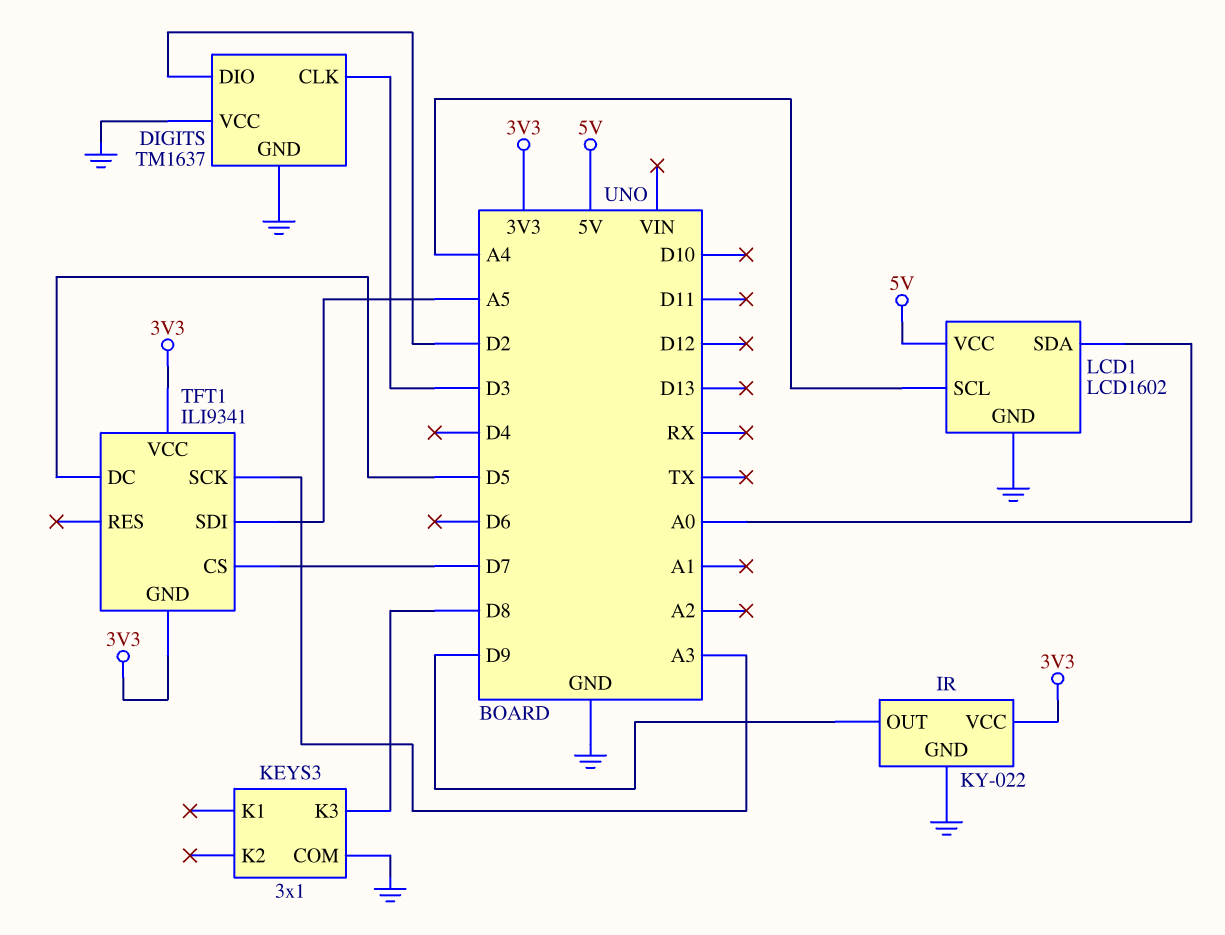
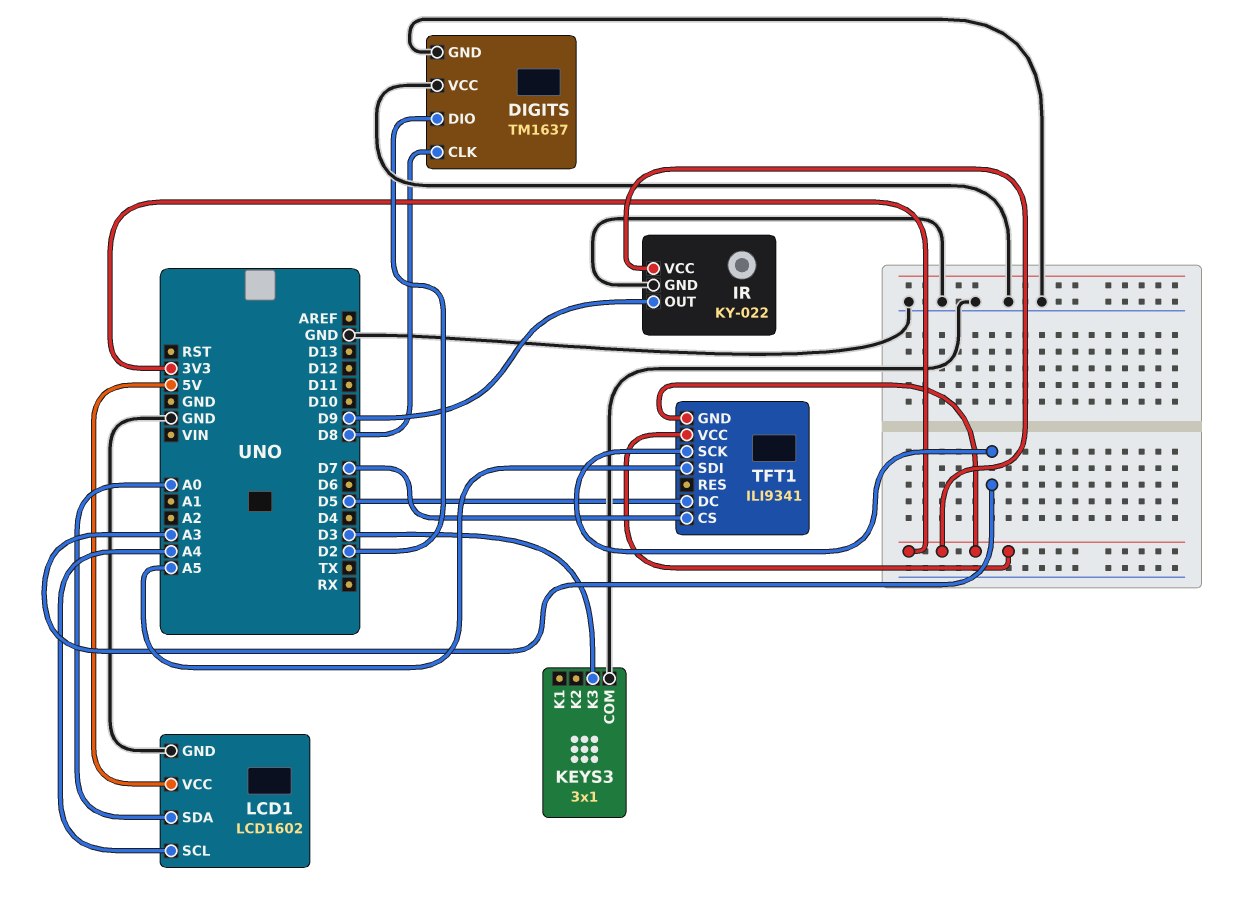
DIGITS pin CLK: D3 -> D8
KEYS3 pin K3: D8 -> D3

